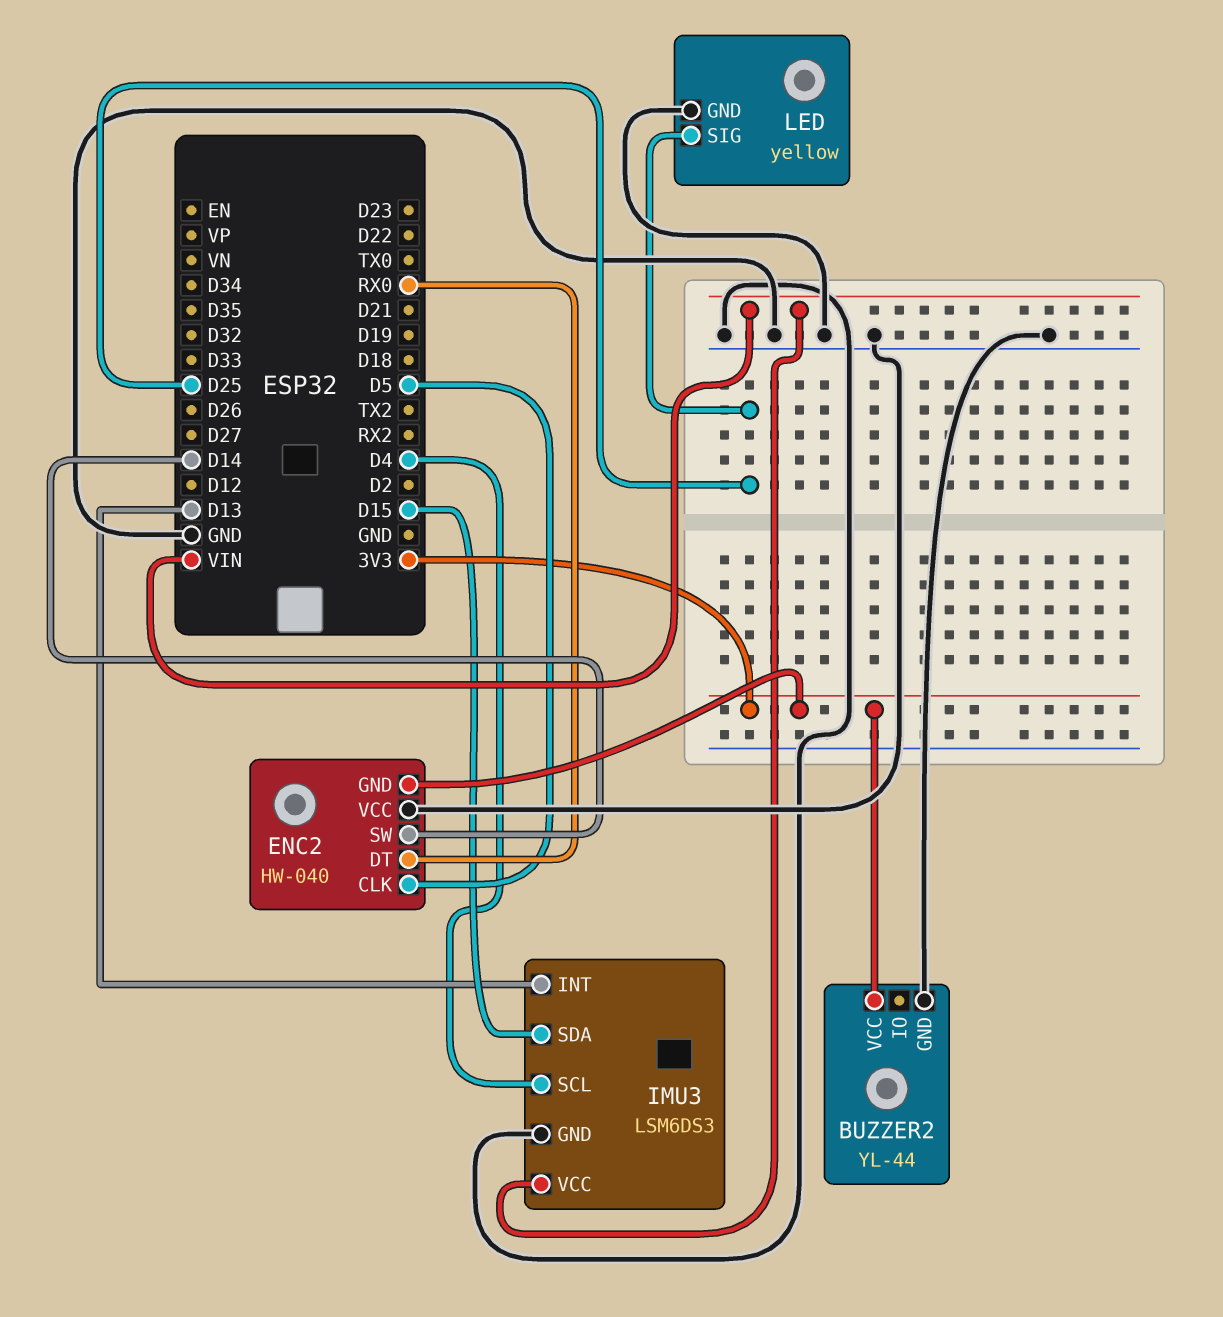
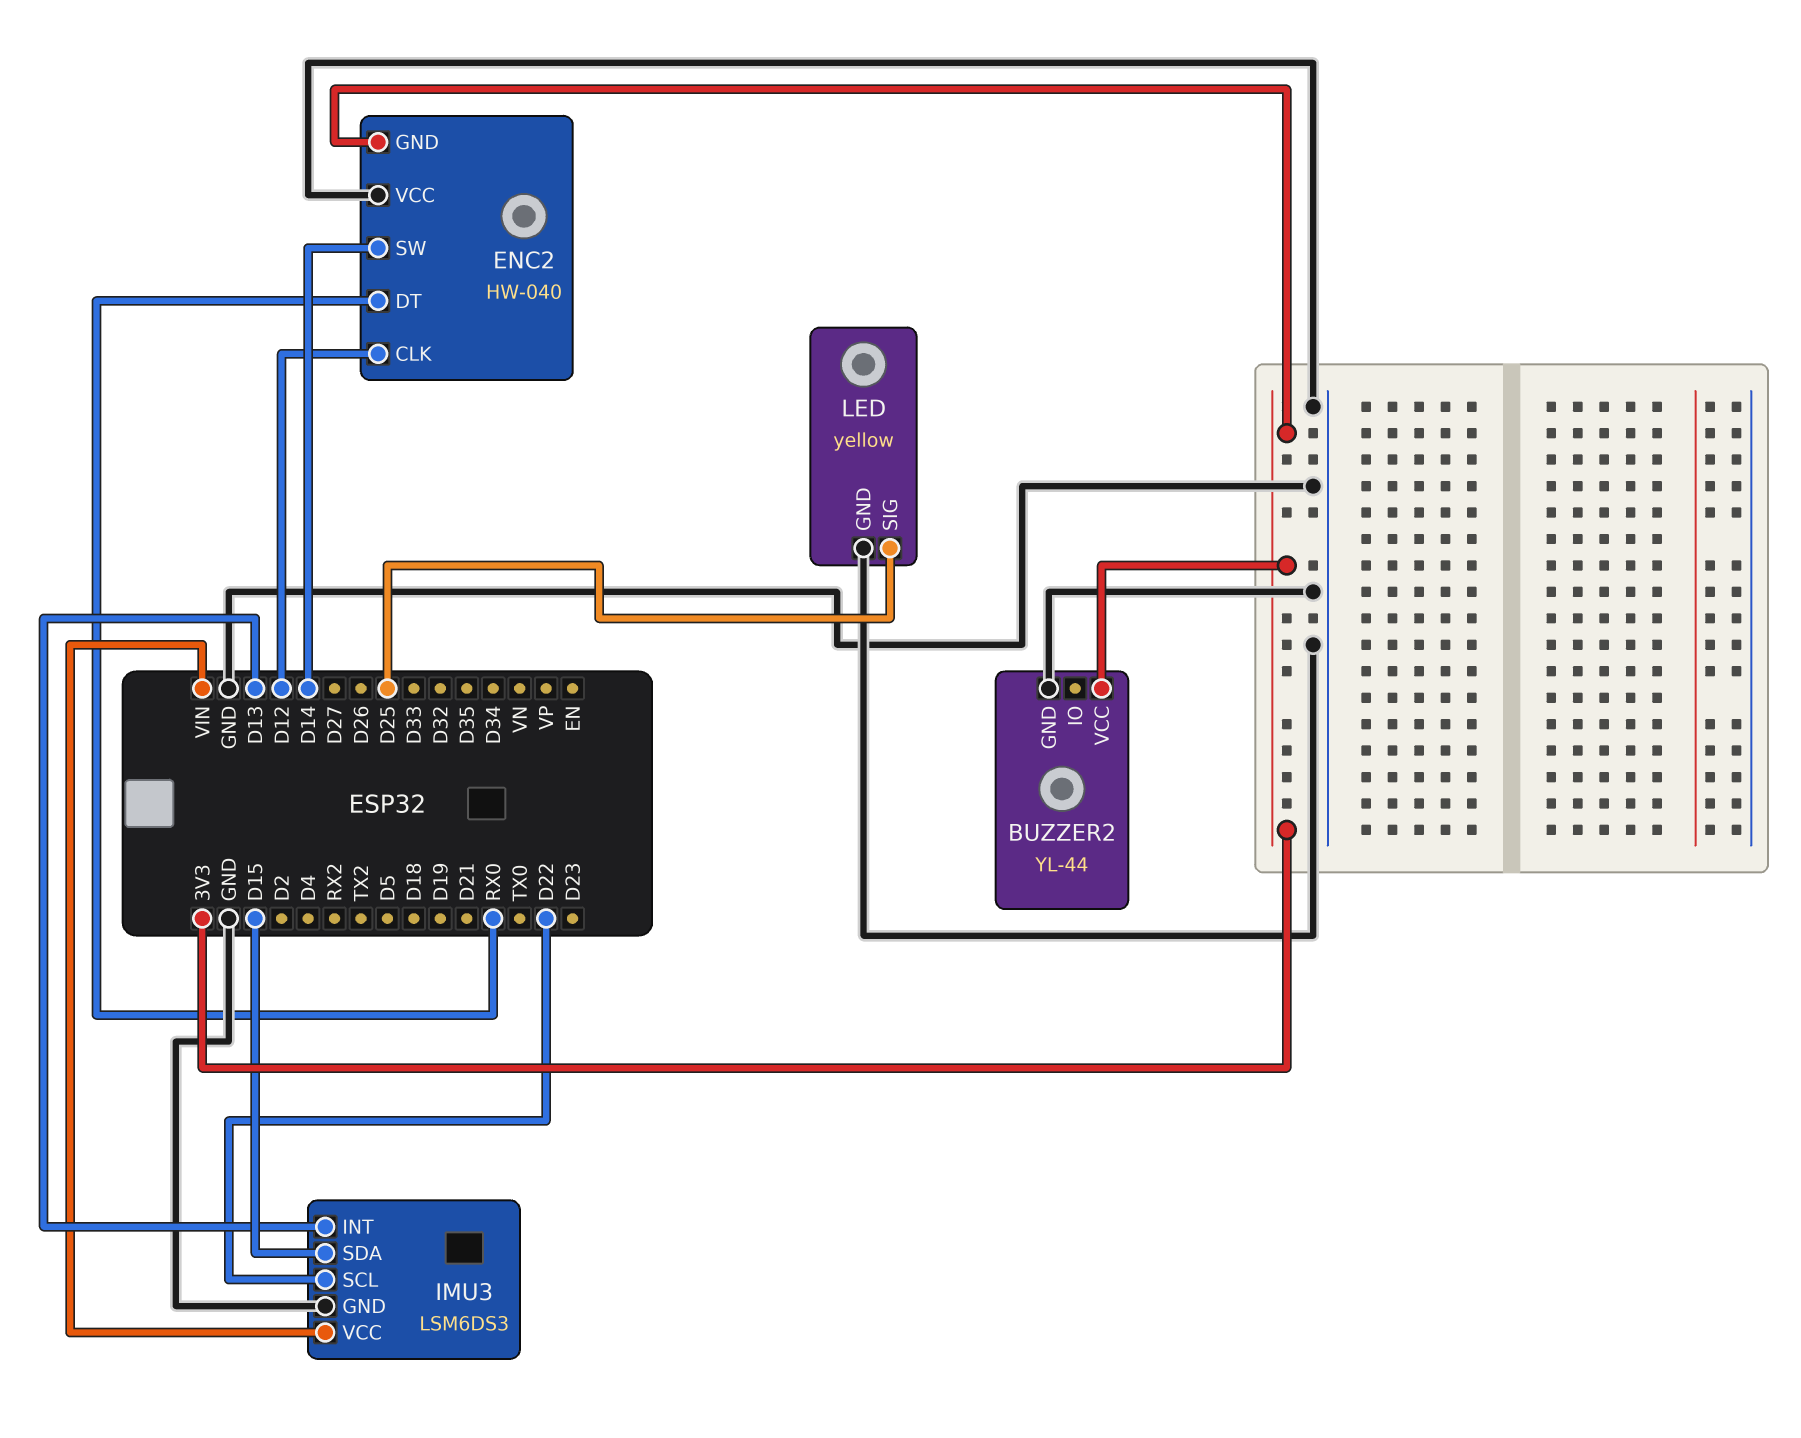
ENC2 pin CLK: D5 -> D12
IMU3 pin SCL: D4 -> D22

